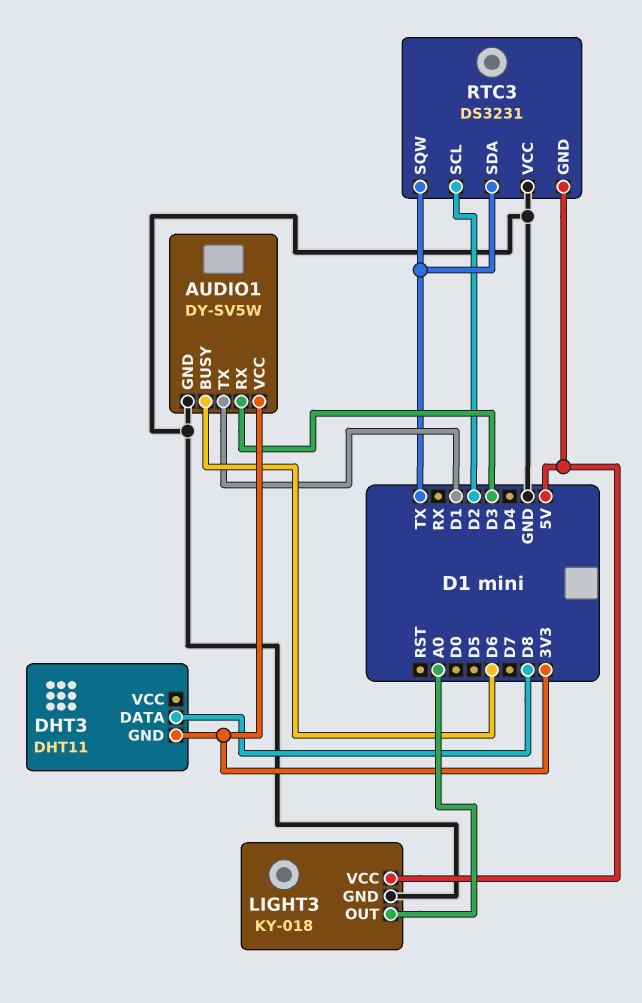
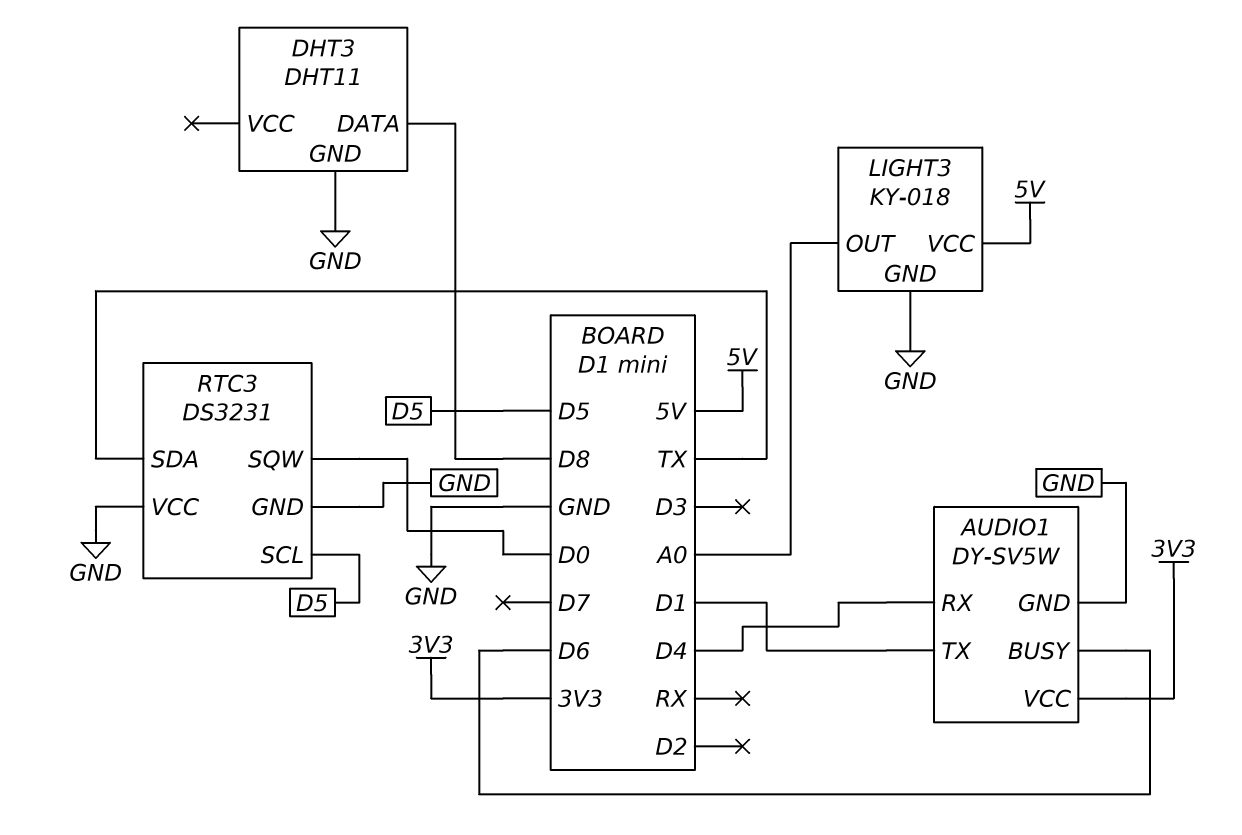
AUDIO1 pin RX: D3 -> D4
DHT3 pin GND: 3V3 -> GND
RTC3 pin GND: 5V -> GND
RTC3 pin SCL: D2 -> D5
RTC3 pin SQW: TX -> D0

